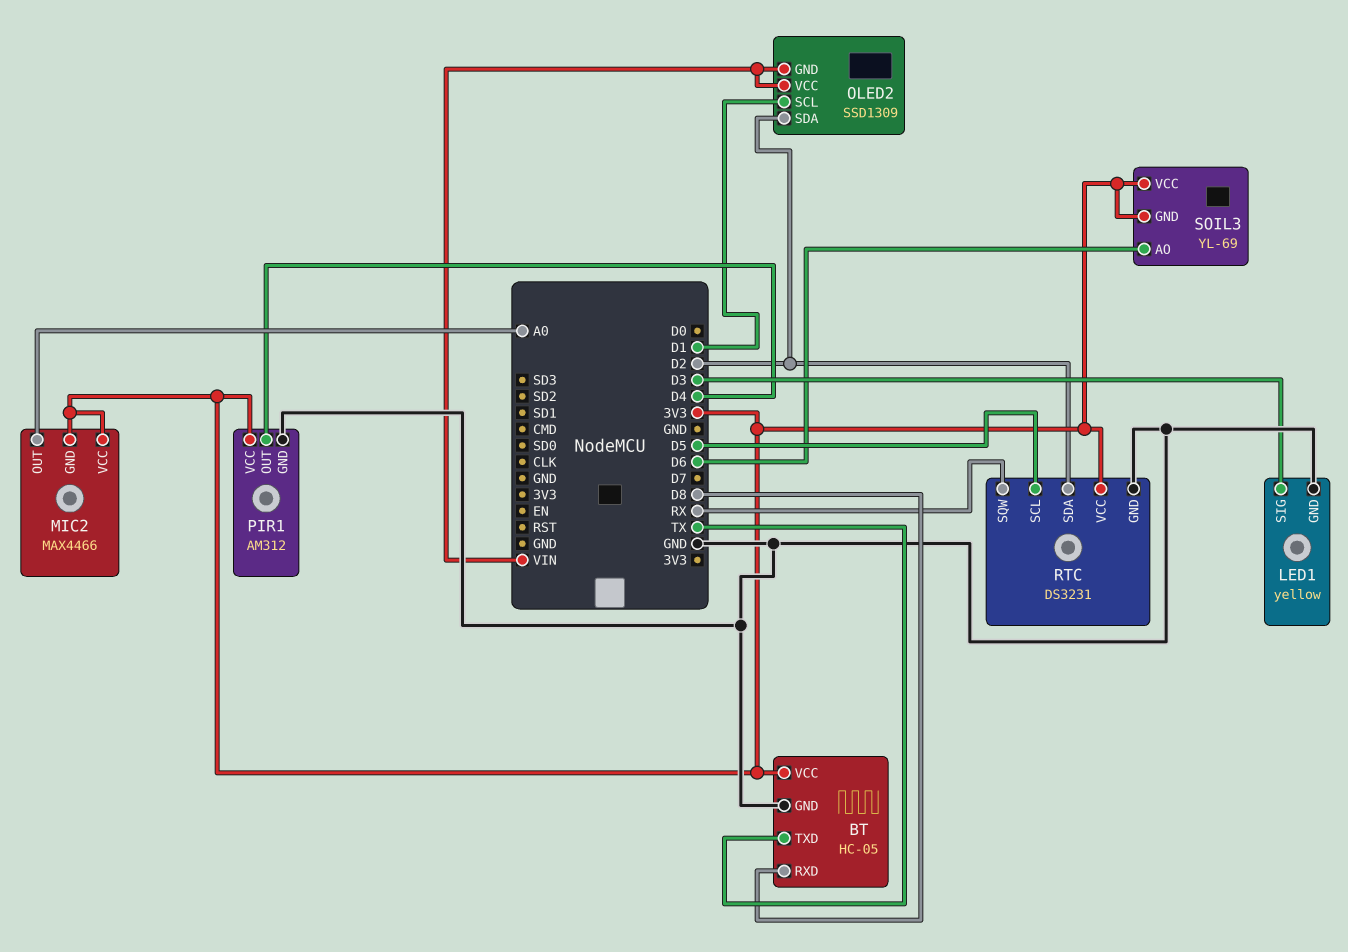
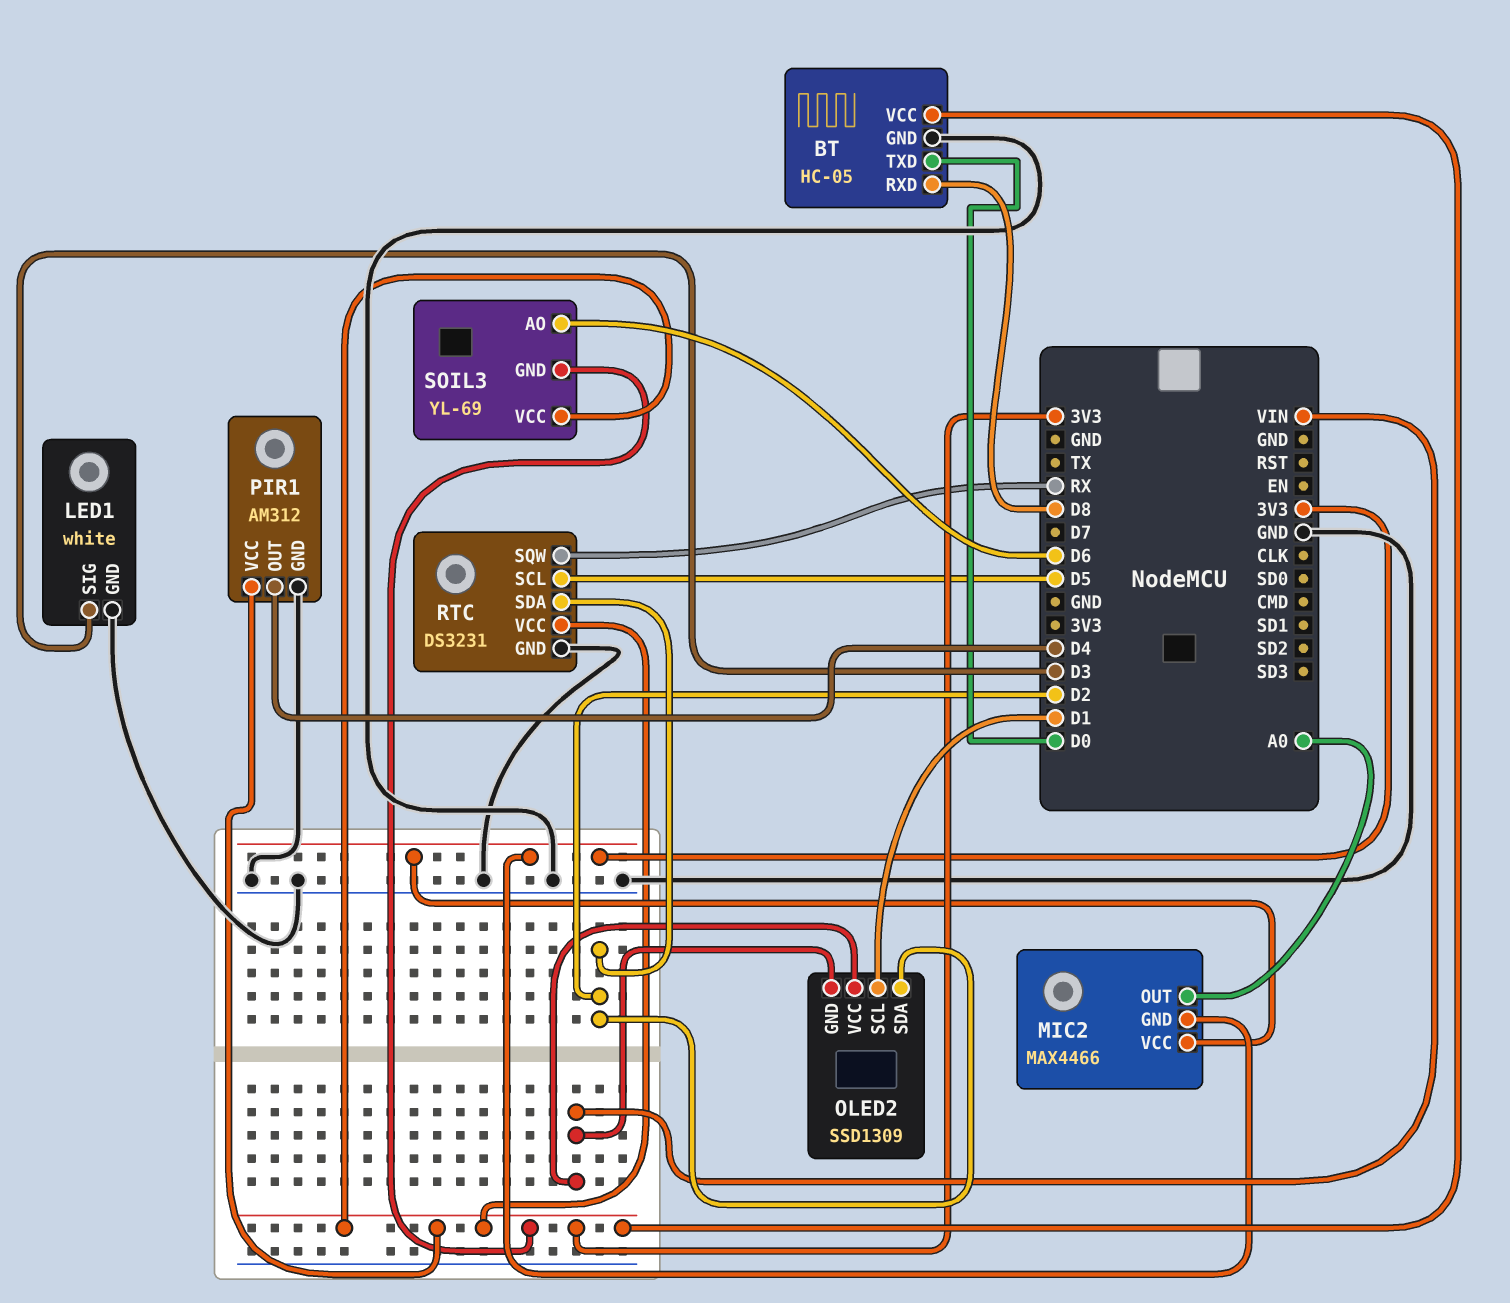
BT pin TXD: TX -> D0
LED1: yellow -> white

